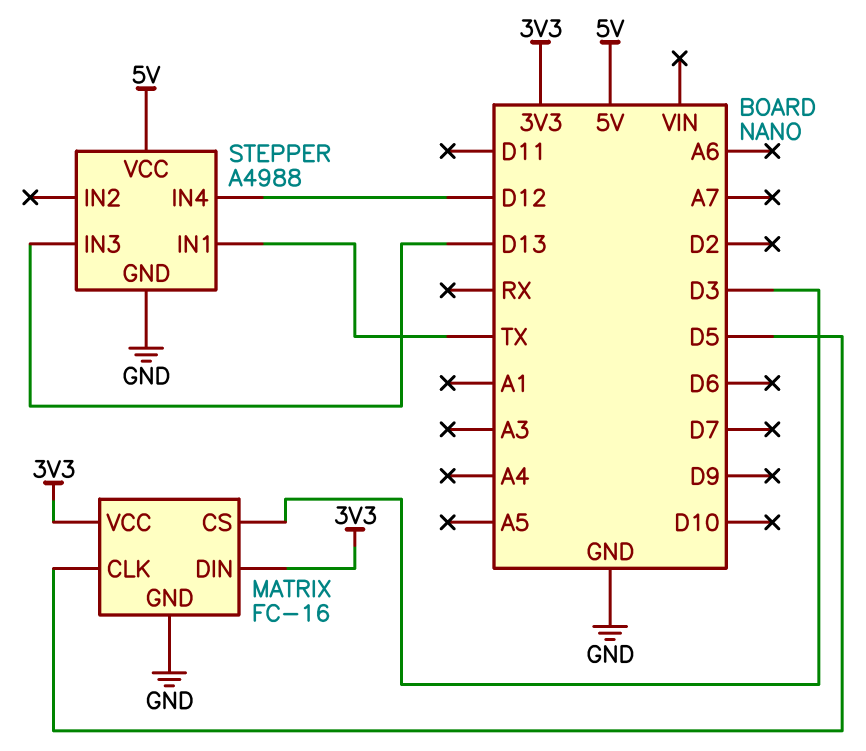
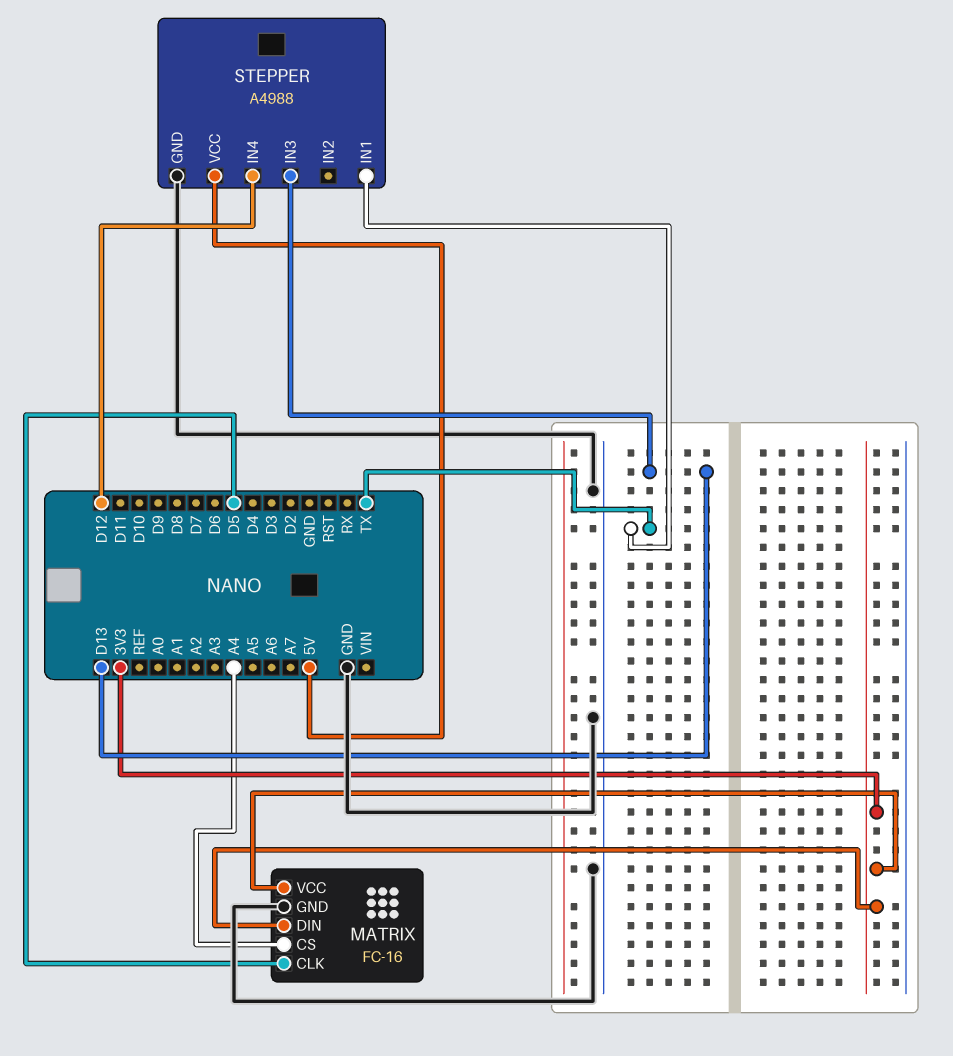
MATRIX pin CS: D3 -> A4

